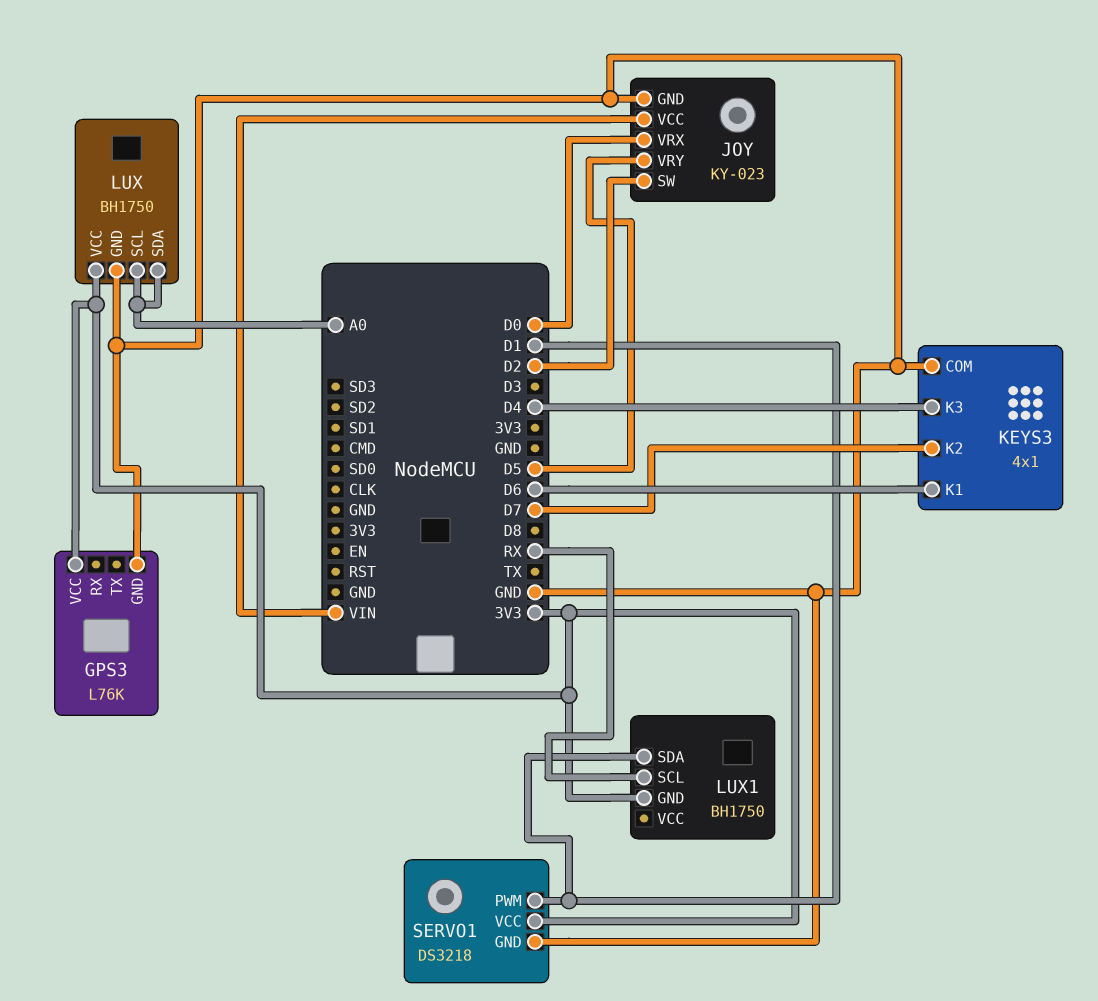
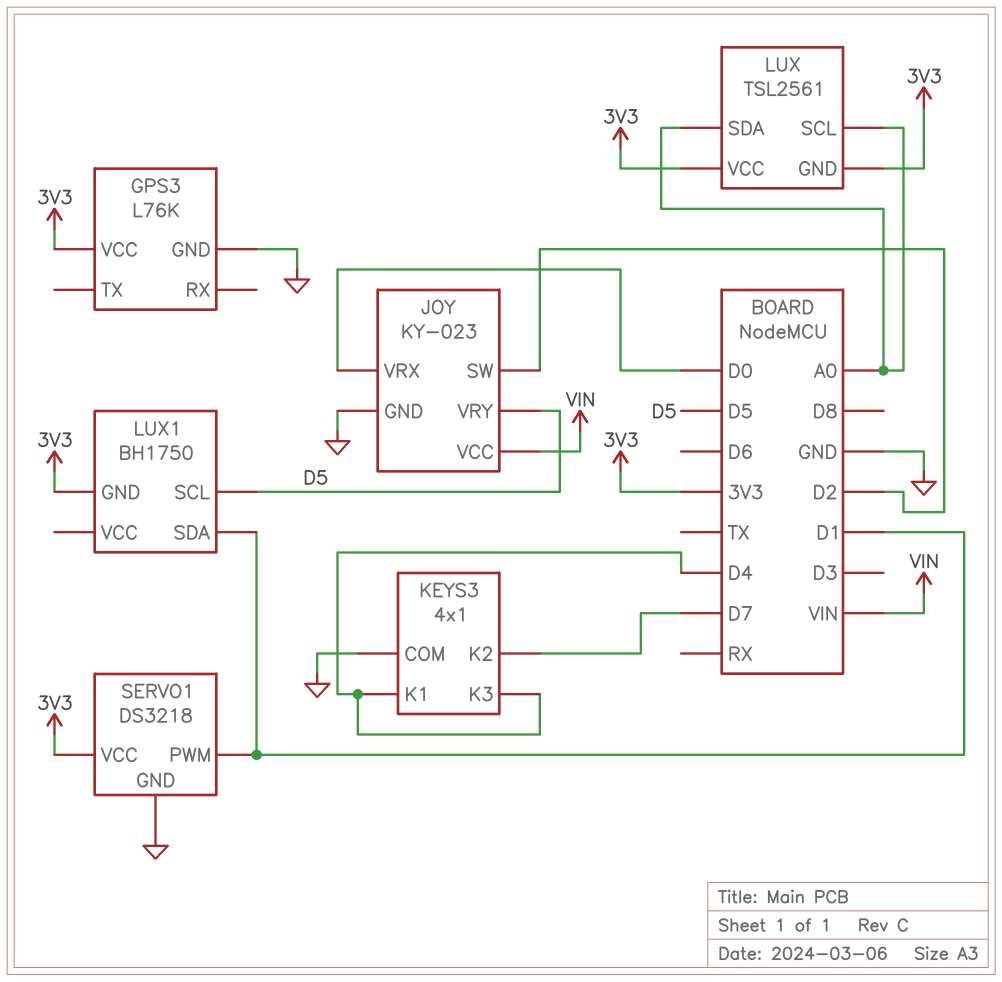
KEYS3 pin K1: D6 -> D4
LUX: BH1750 -> TSL2561
LUX pin GND: GND -> 3V3
LUX1 pin SCL: RX -> D5

